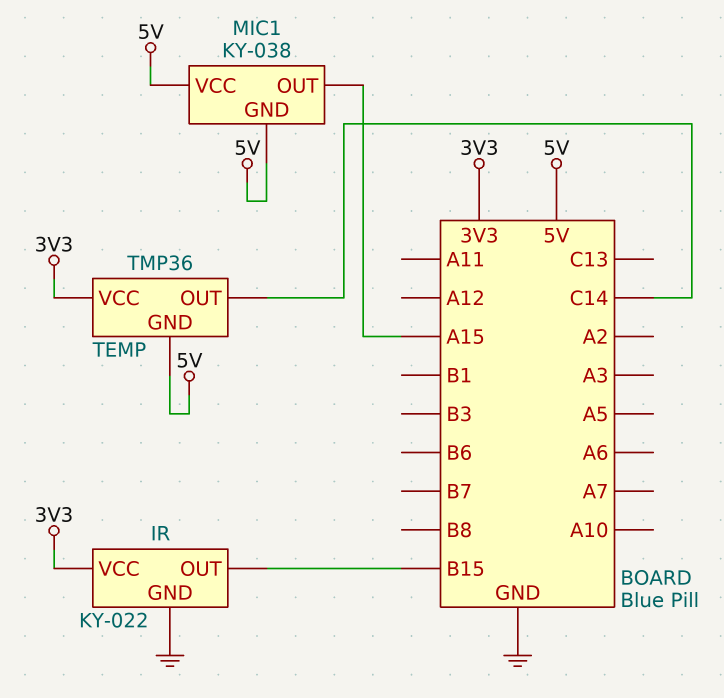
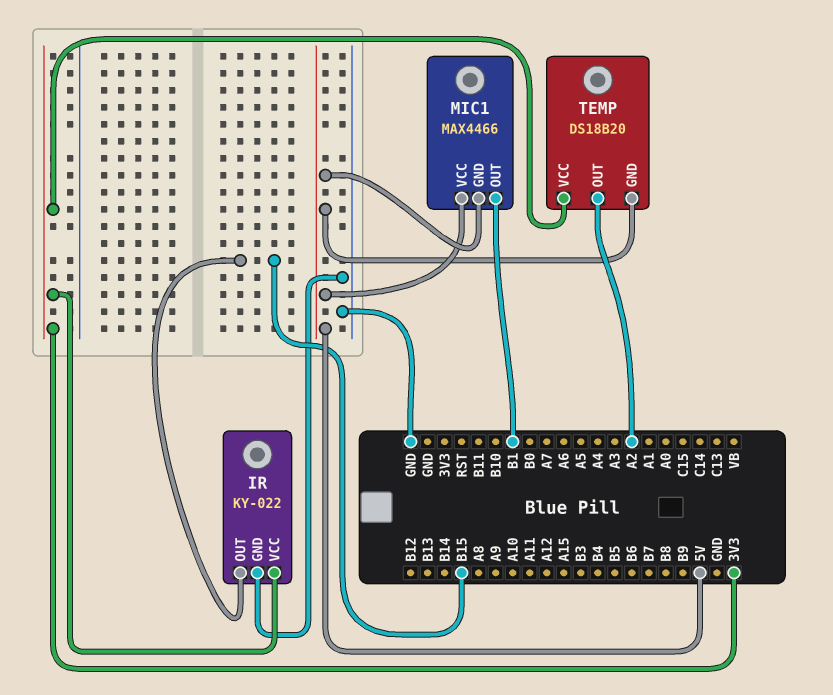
MIC1: KY-038 -> MAX4466
MIC1 pin OUT: A15 -> B1
TEMP: TMP36 -> DS18B20
TEMP pin OUT: C14 -> A2

